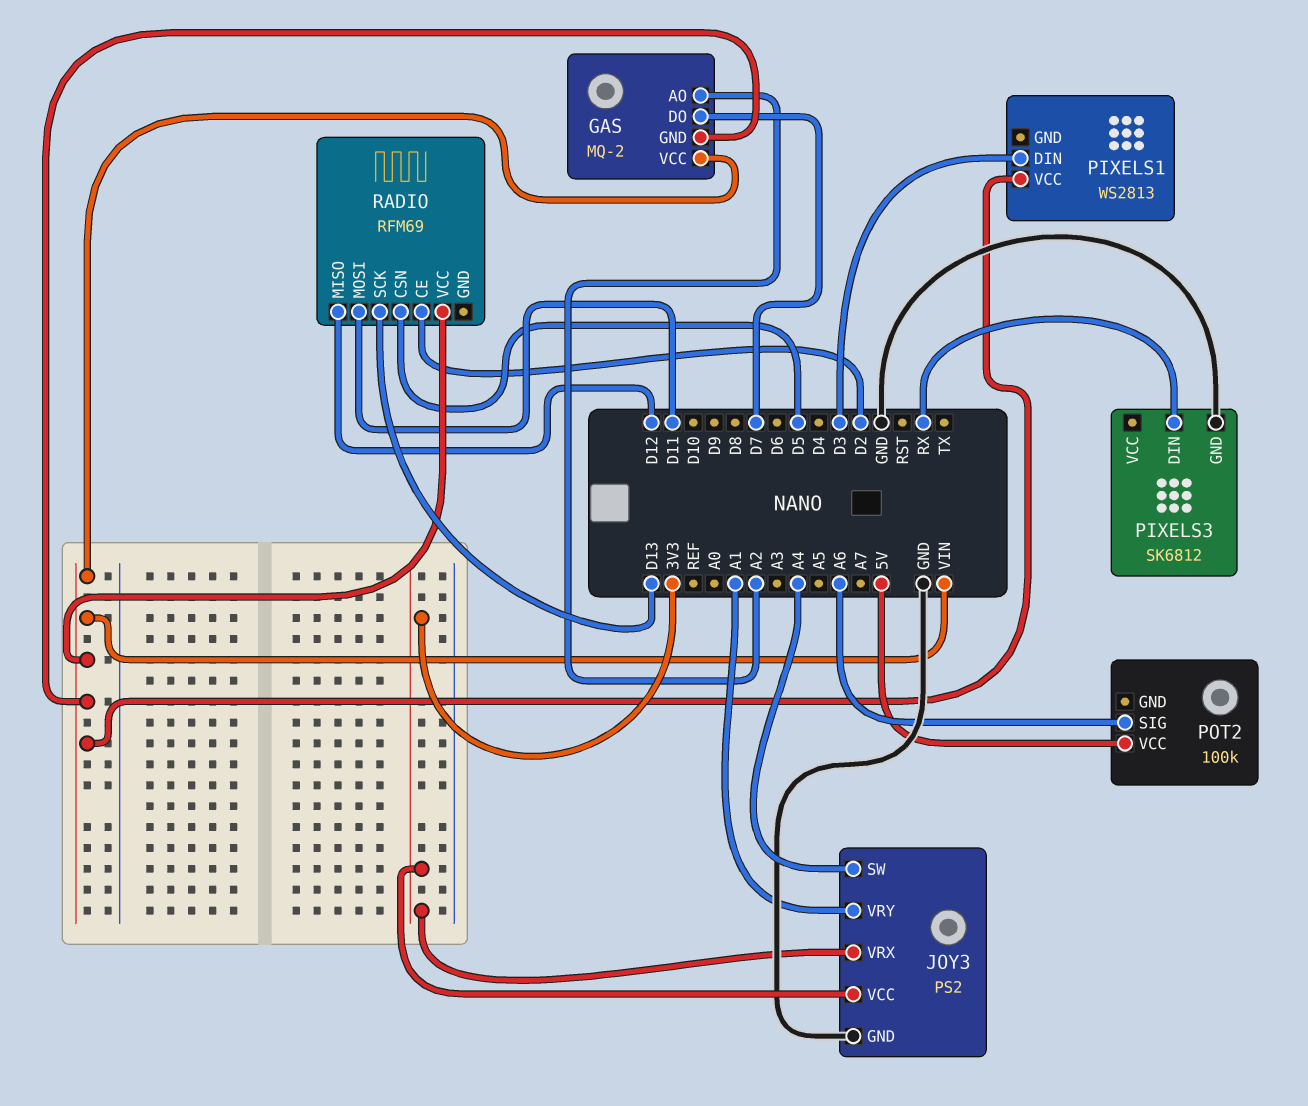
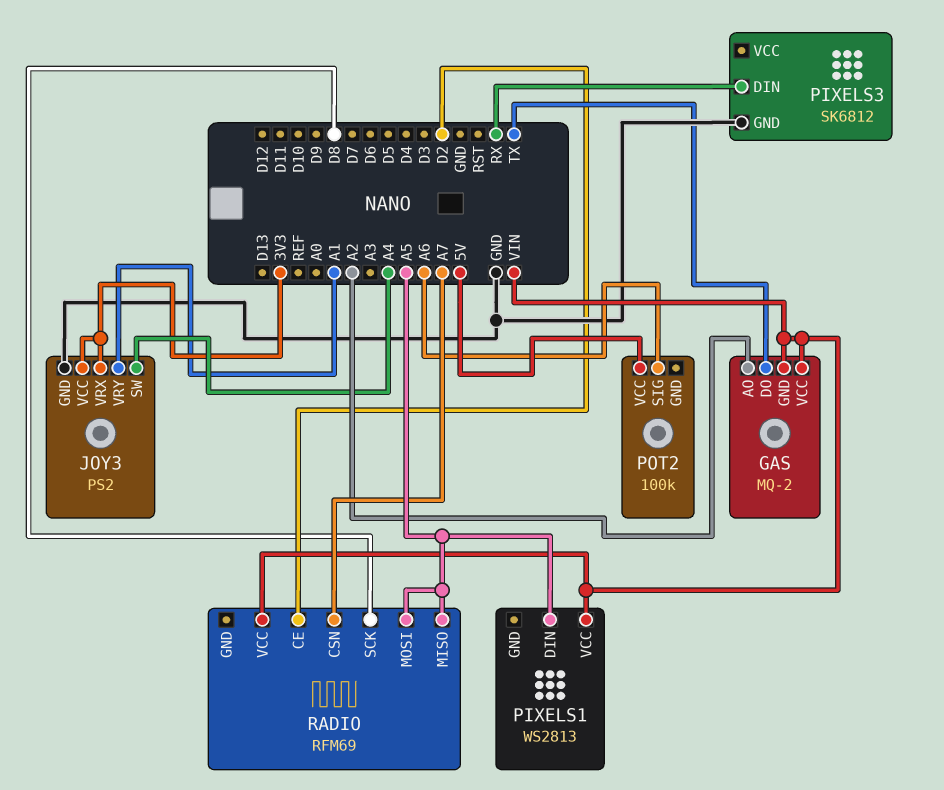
GAS pin DO: D7 -> TX
PIXELS1 pin DIN: D3 -> A5
RADIO pin CSN: D5 -> A7
RADIO pin MISO: D12 -> A5
RADIO pin MOSI: D11 -> A5
RADIO pin SCK: D13 -> D8

